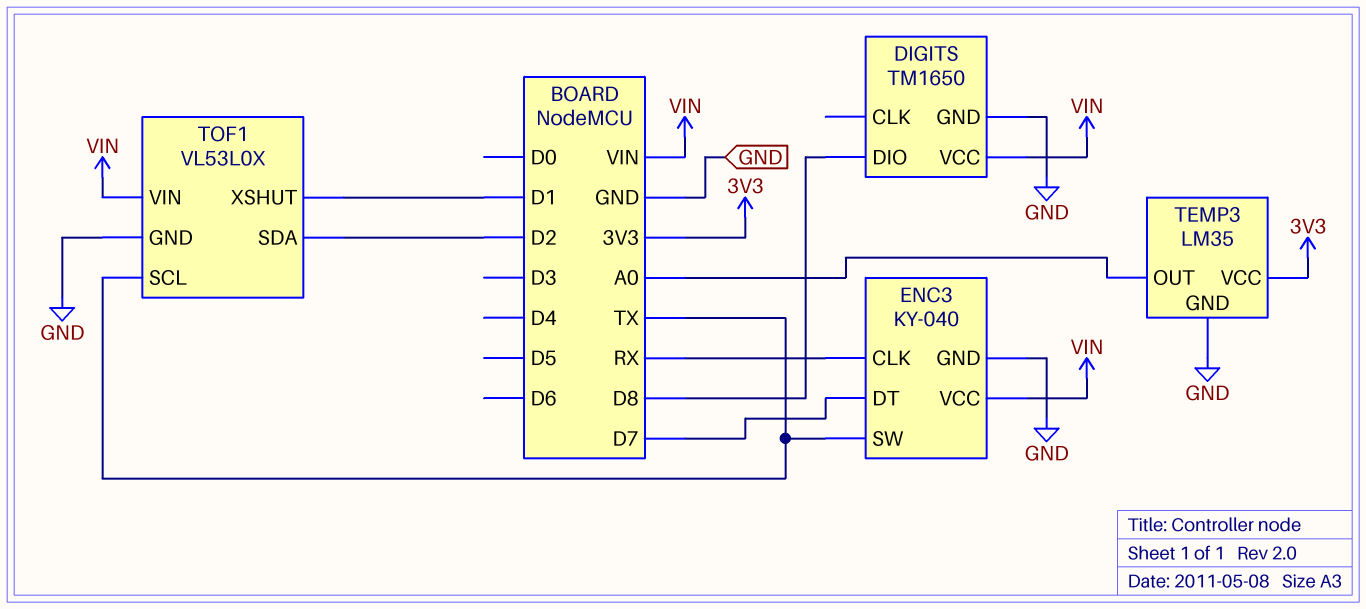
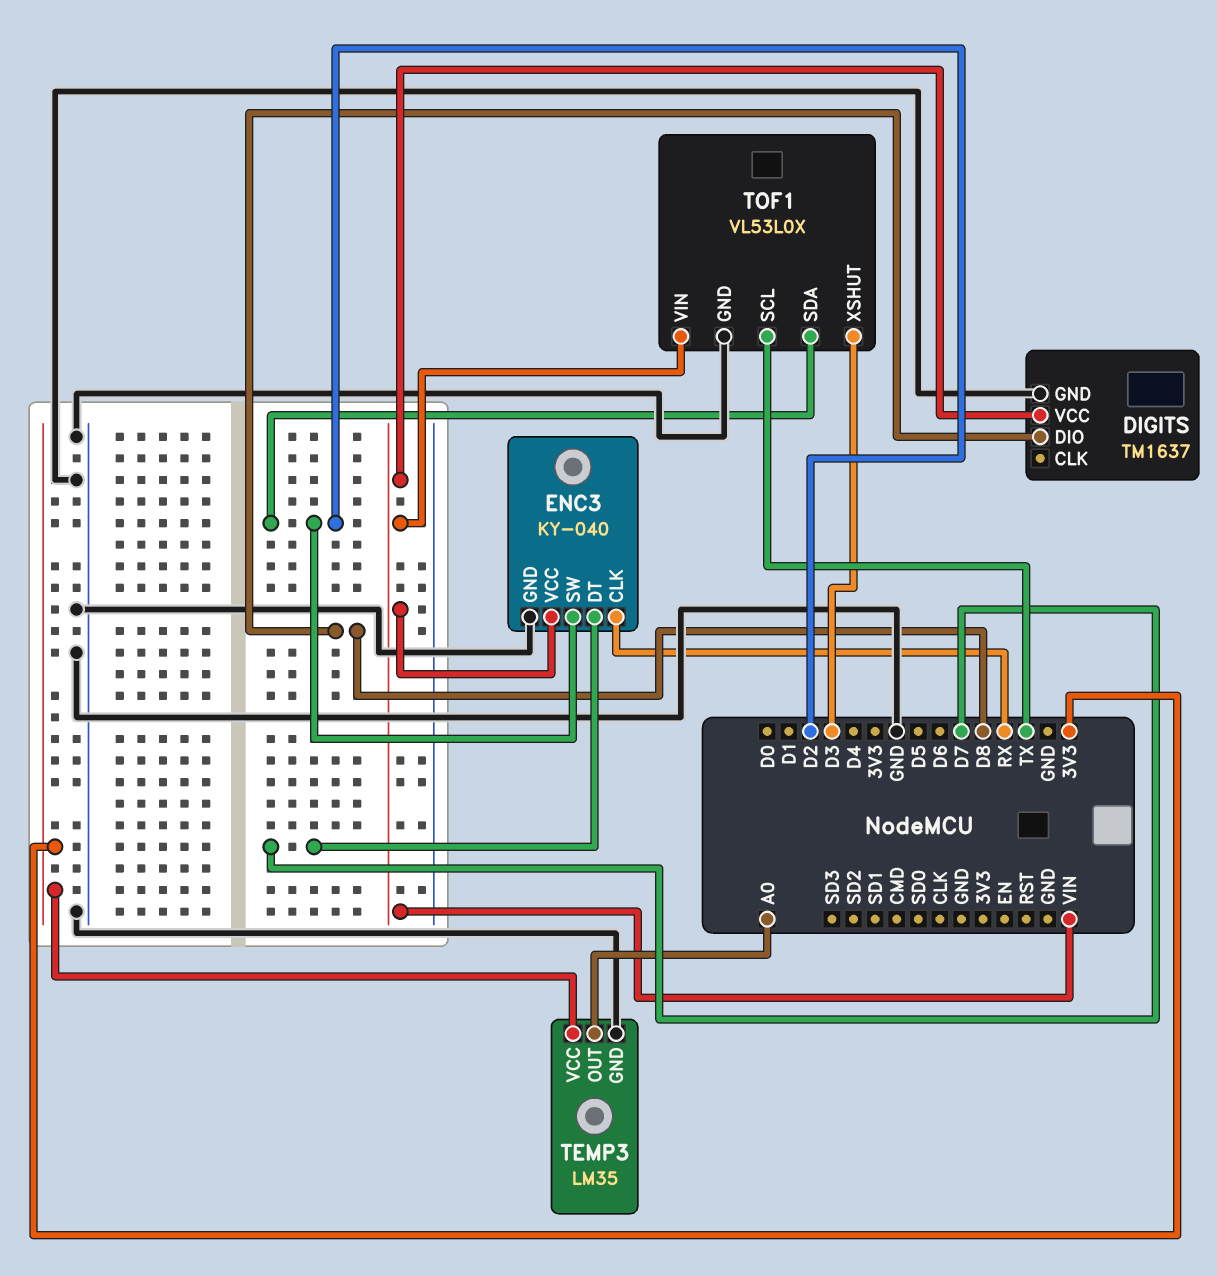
DIGITS: TM1650 -> TM1637
ENC3 pin SW: TX -> D2
TOF1 pin XSHUT: D1 -> D3

